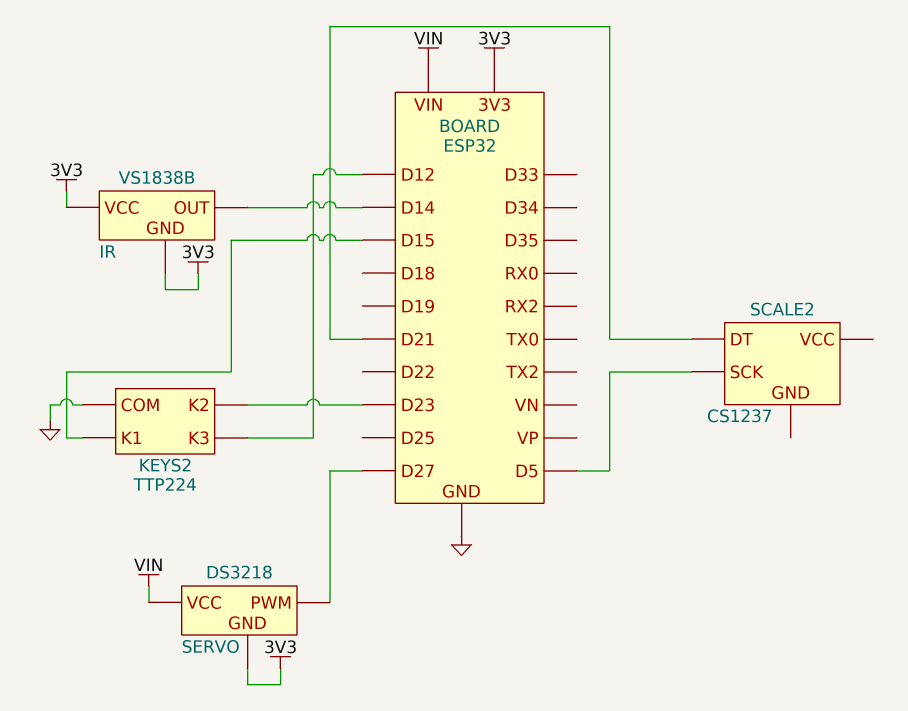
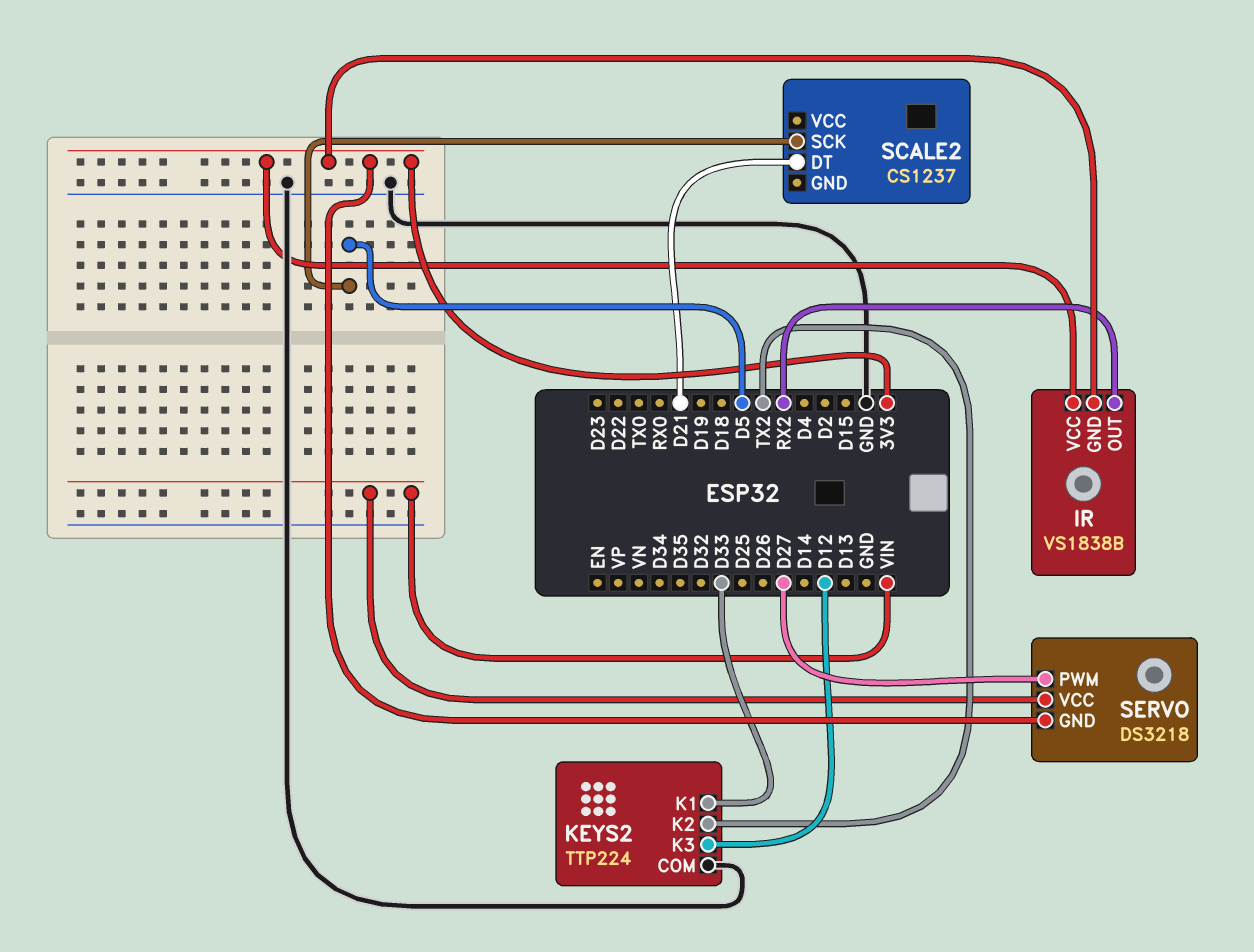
IR pin OUT: D14 -> RX2
KEYS2 pin K1: D15 -> D33
KEYS2 pin K2: D23 -> TX2

